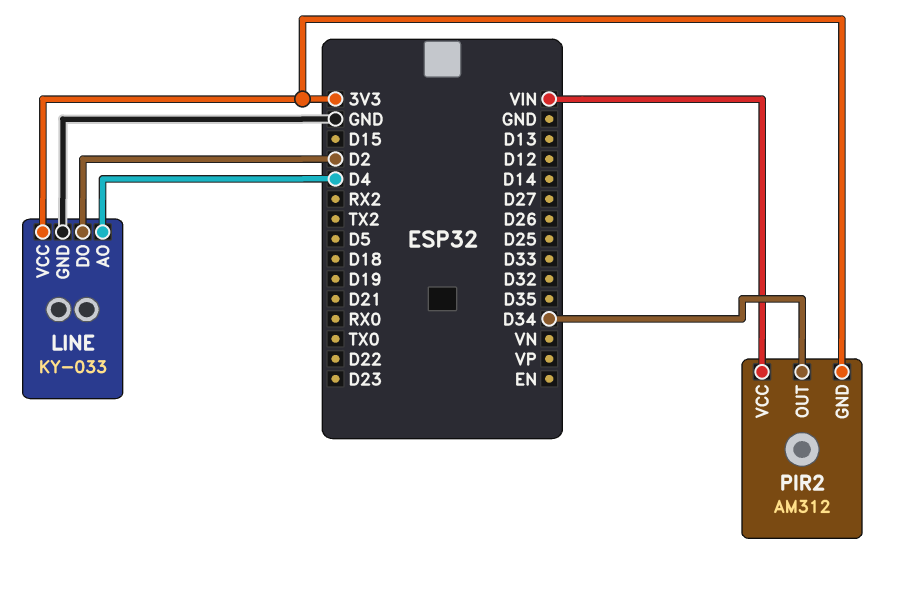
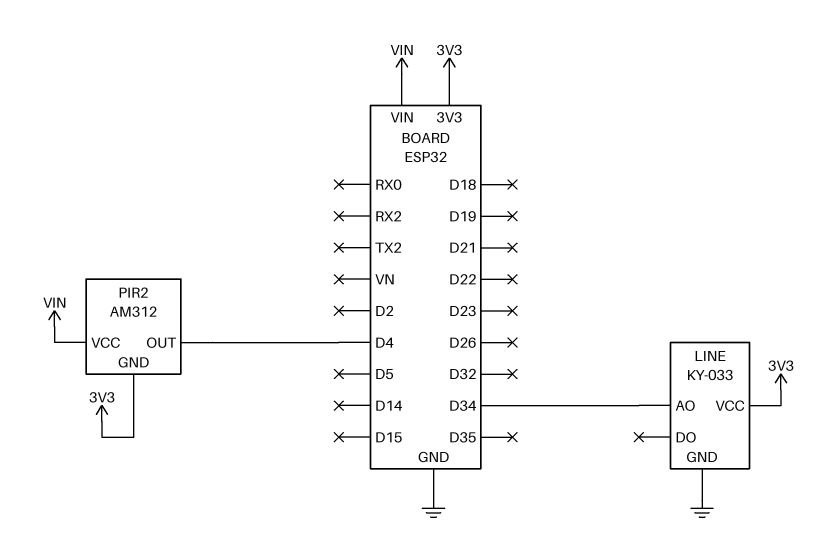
LINE pin AO: D4 -> D34
LINE pin DO: D2 -> none
PIR2 pin OUT: D34 -> D4

